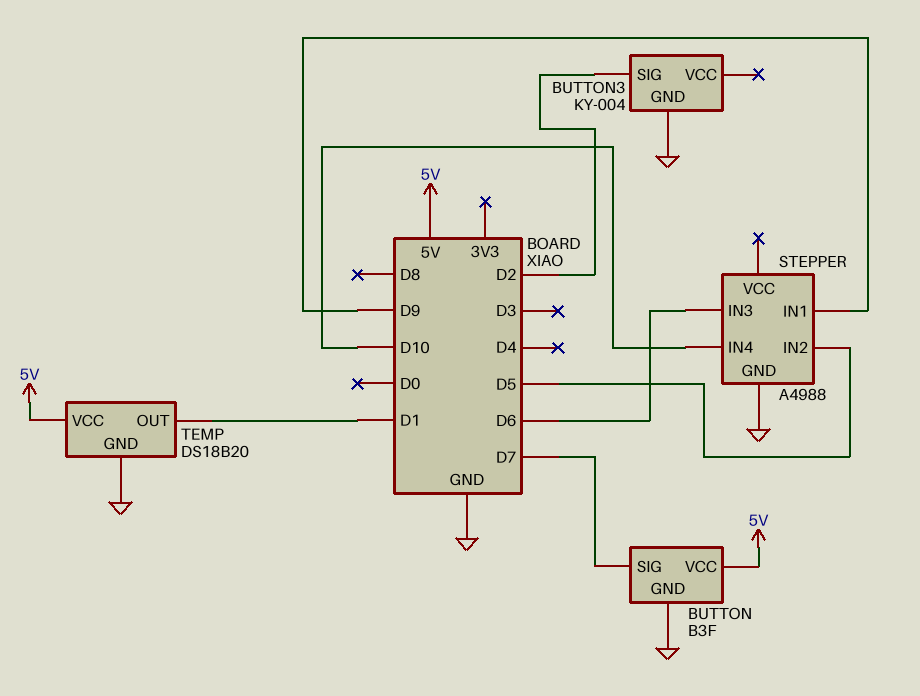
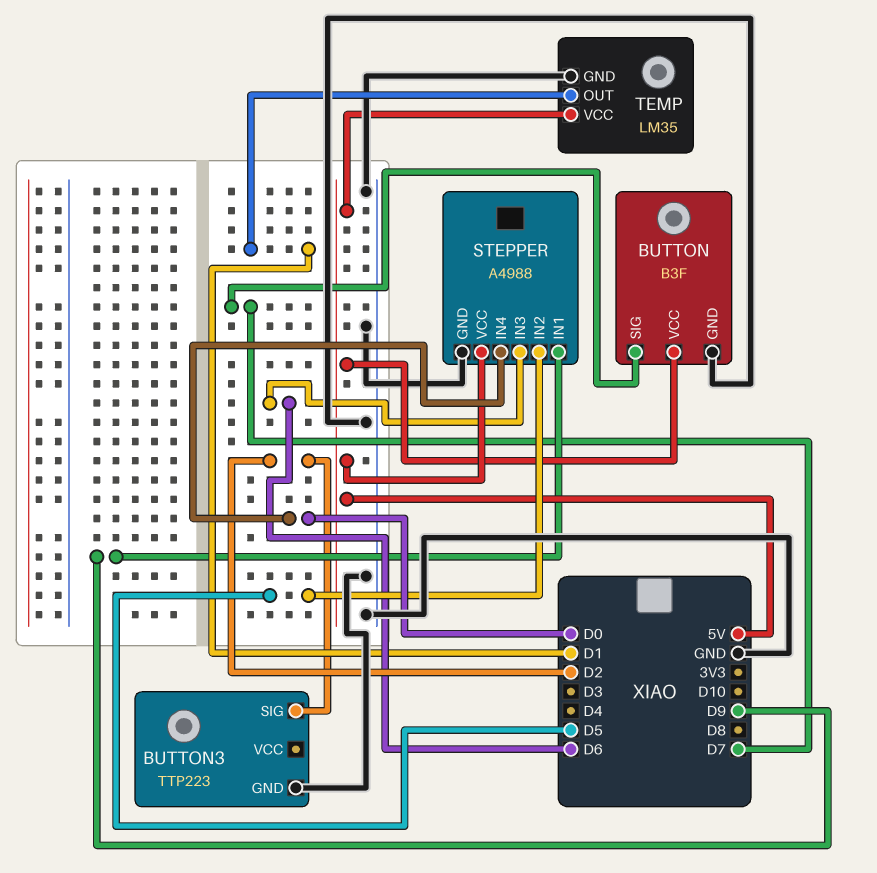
BUTTON3: KY-004 -> TTP223
STEPPER pin IN4: D10 -> D0
STEPPER pin VCC: none -> 5V
TEMP: DS18B20 -> LM35

